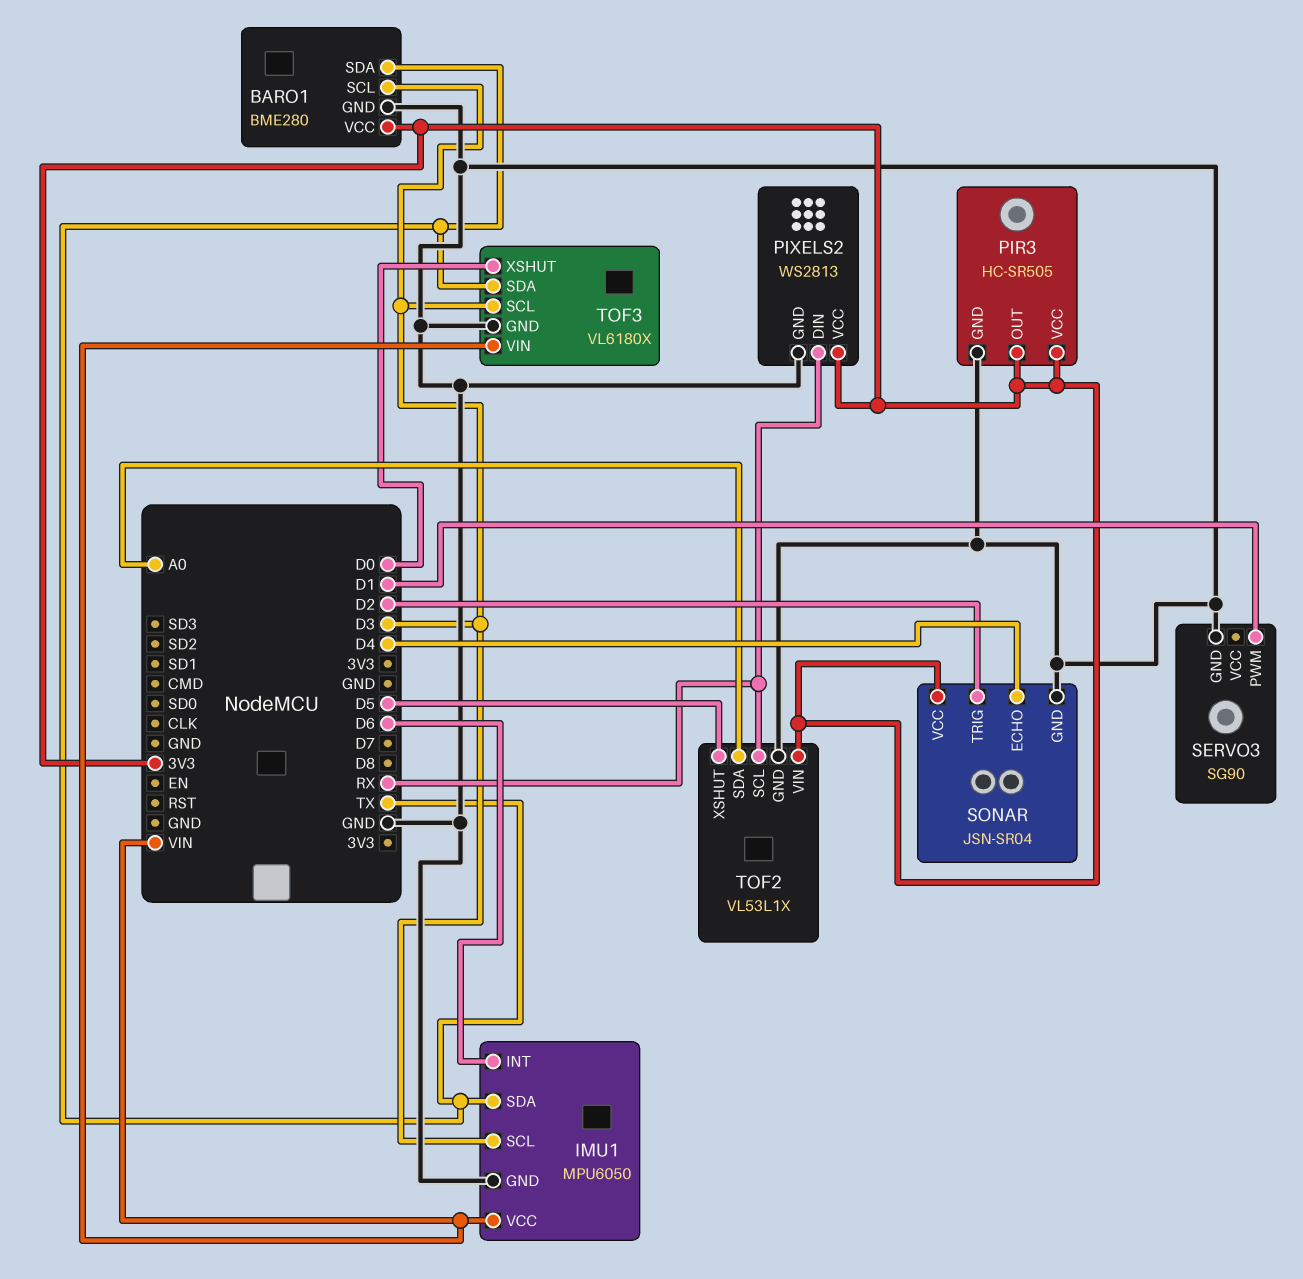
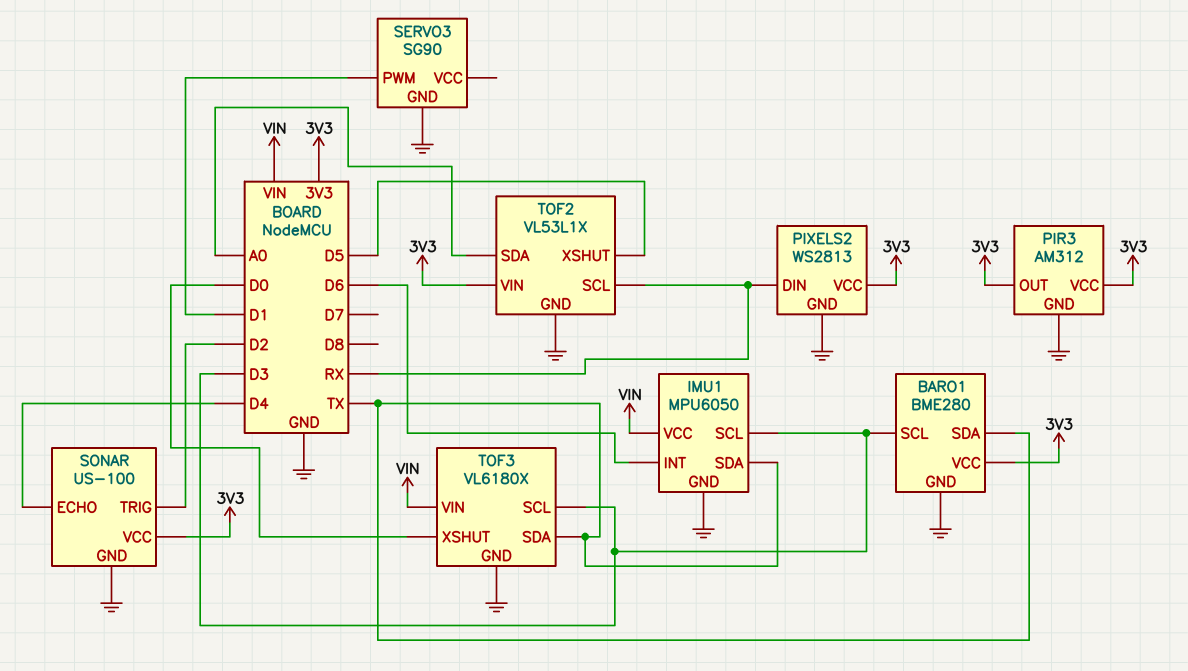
PIR3: HC-SR505 -> AM312
SONAR: JSN-SR04 -> US-100

